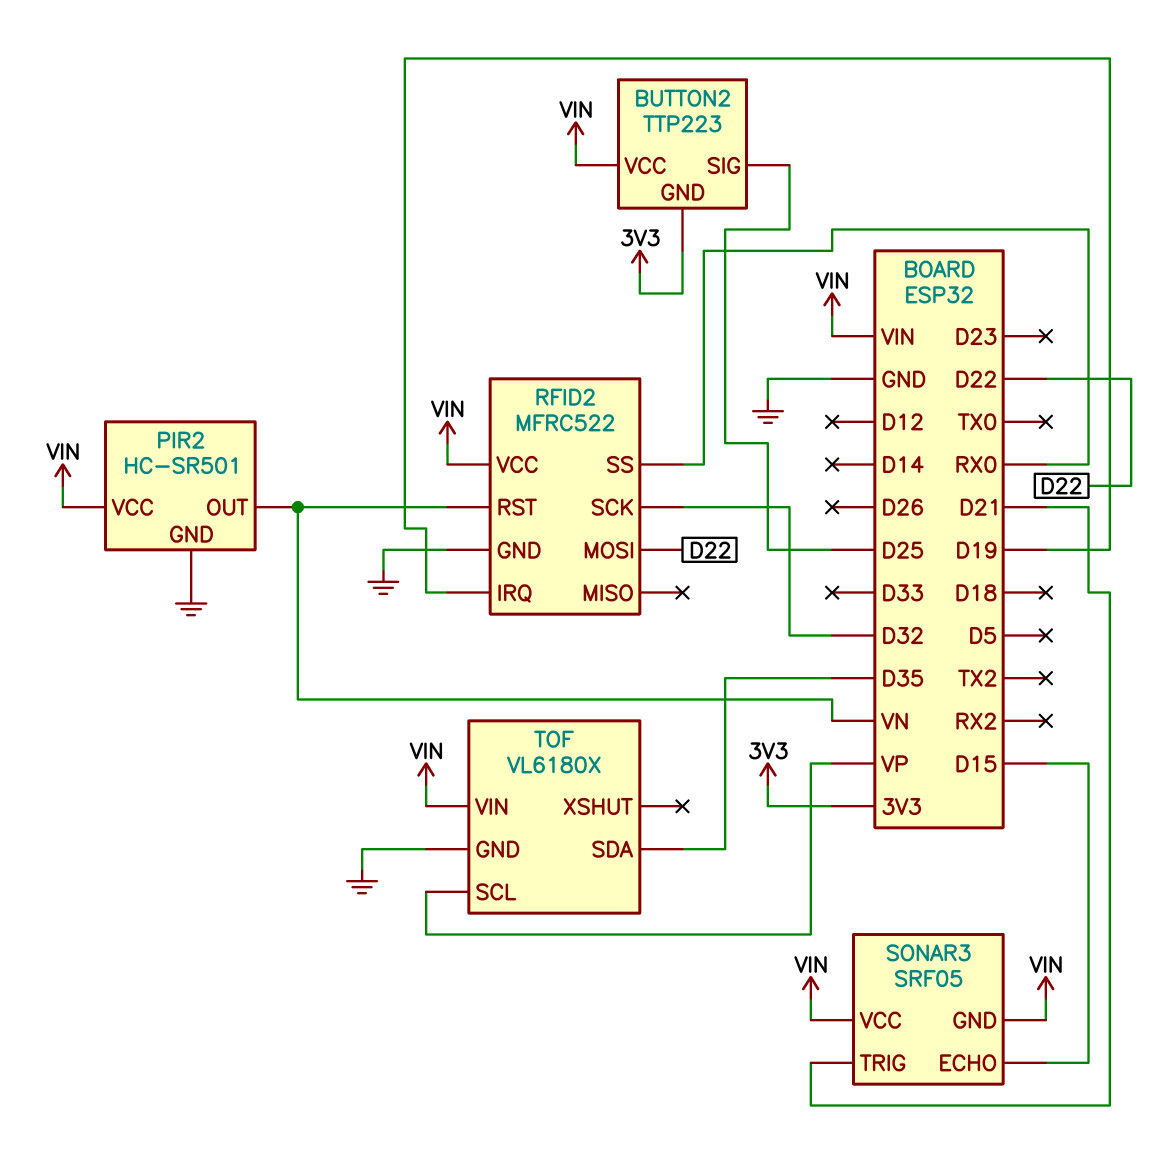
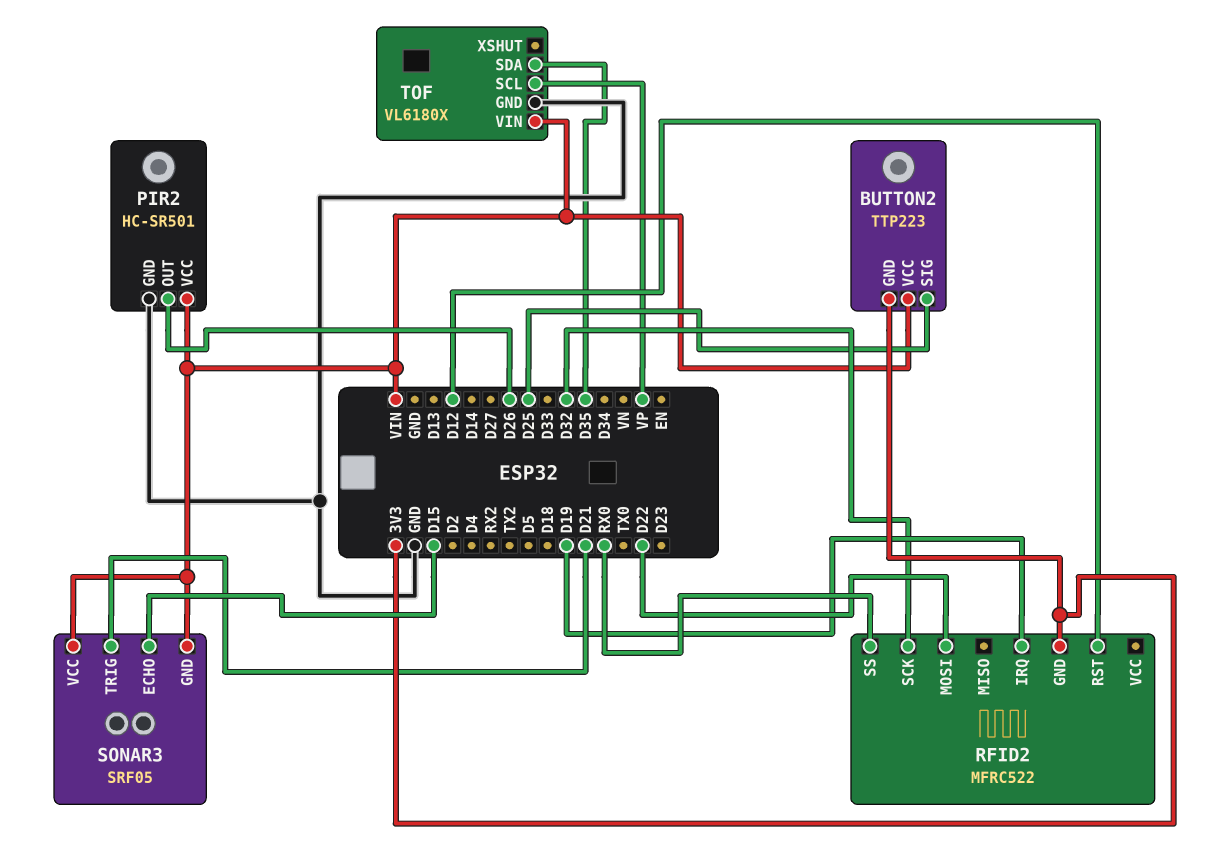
PIR2 pin OUT: VN -> D26
RFID2 pin GND: GND -> 3V3
RFID2 pin RST: VN -> D12
RFID2 pin VCC: VIN -> none

